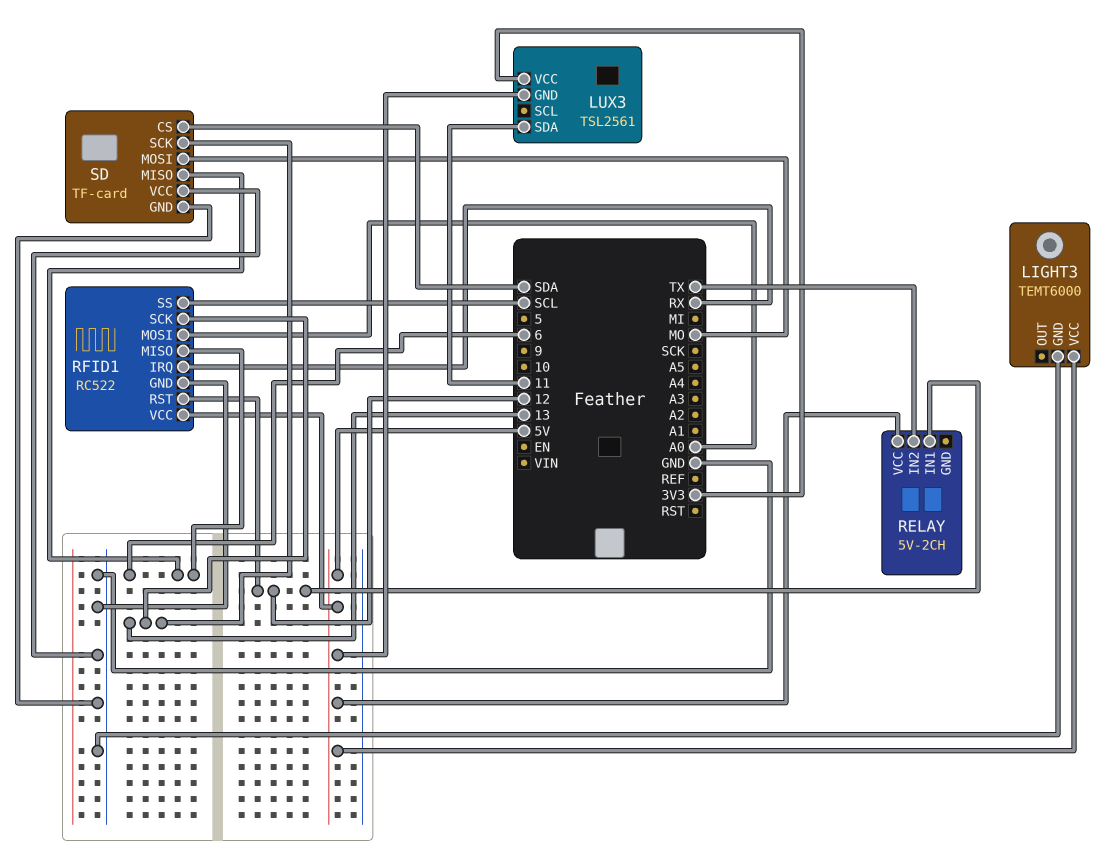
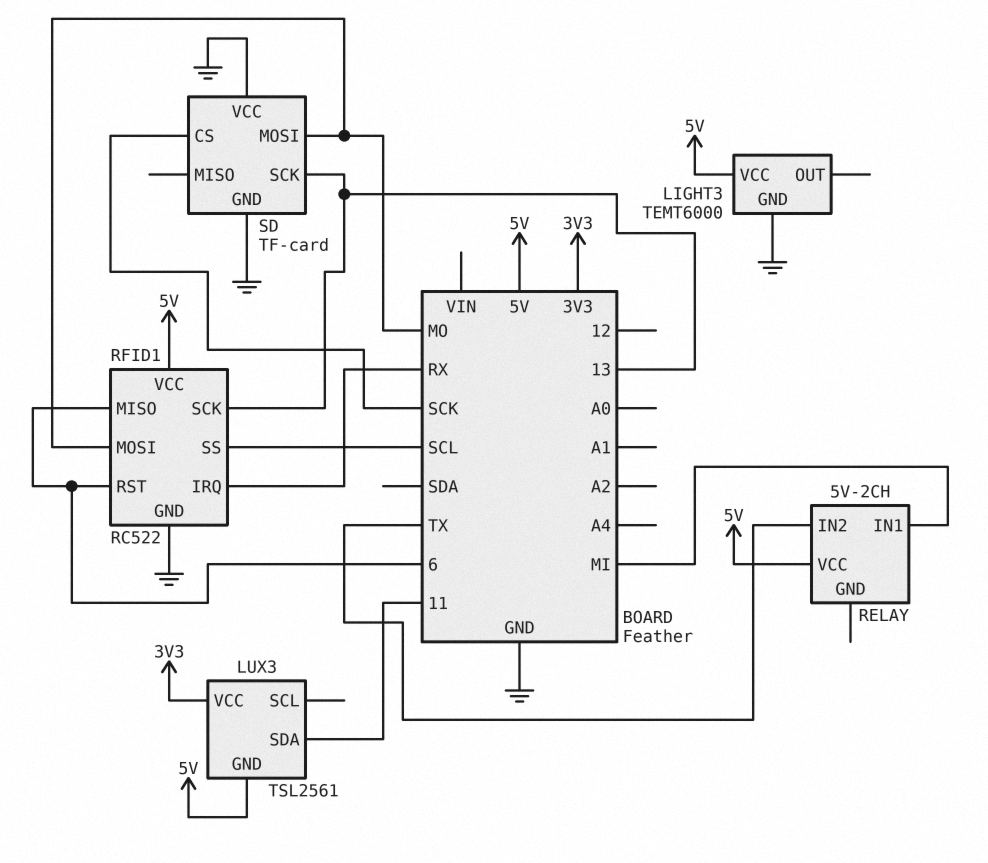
RELAY pin IN1: 12 -> MI
RFID1 pin MOSI: A0 -> MO
RFID1 pin RST: 12 -> 6
SD pin CS: SDA -> SCK
SD pin MISO: 6 -> none

